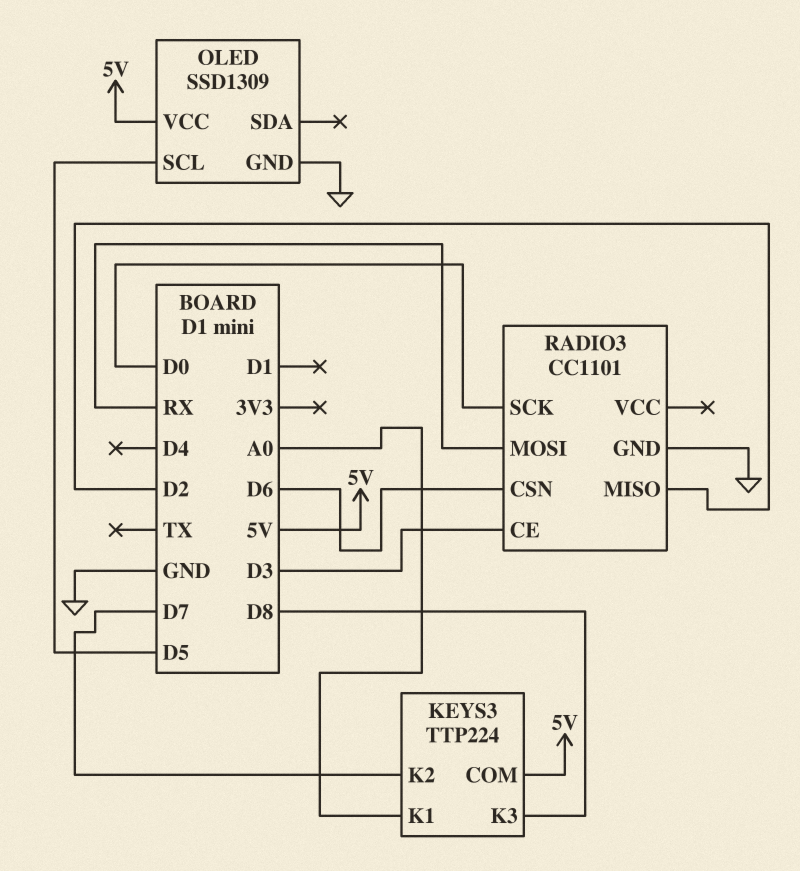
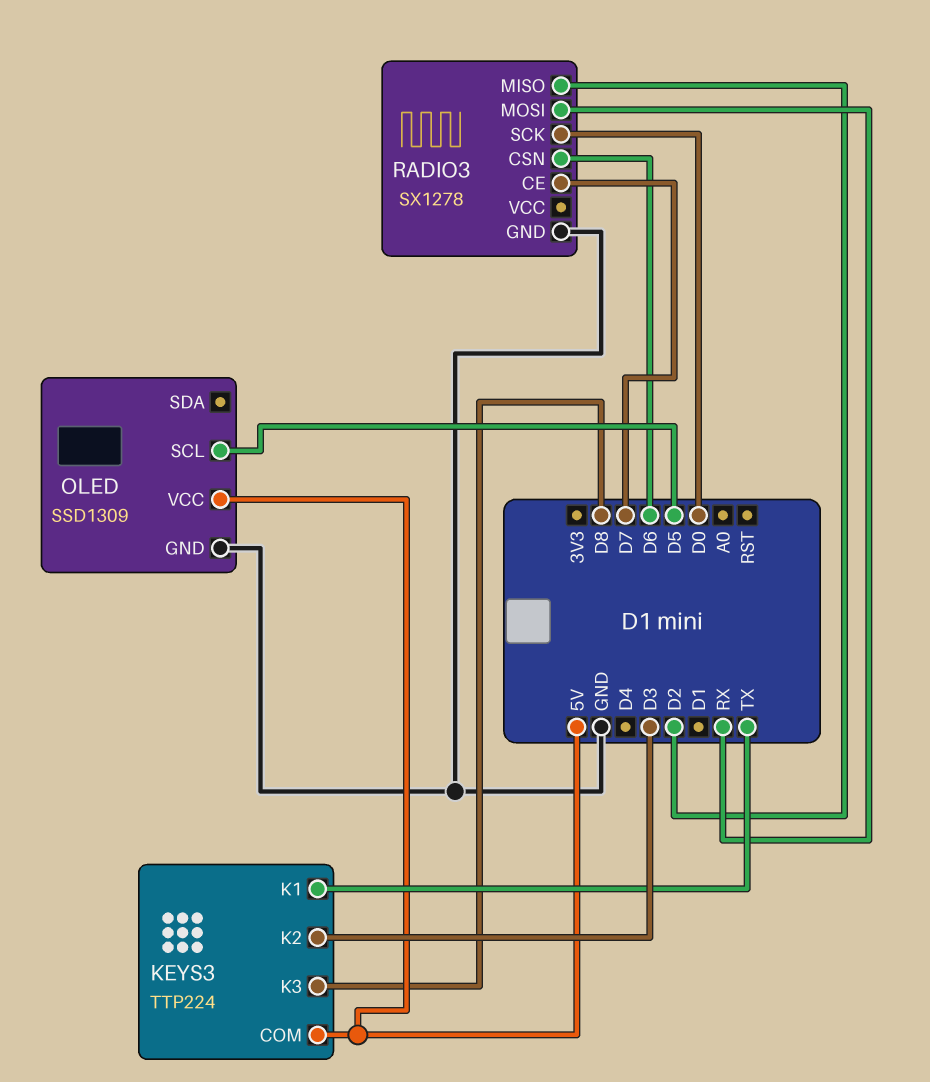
KEYS3 pin K1: A0 -> TX
KEYS3 pin K2: D7 -> D3
RADIO3: CC1101 -> SX1278
RADIO3 pin CE: D3 -> D7

